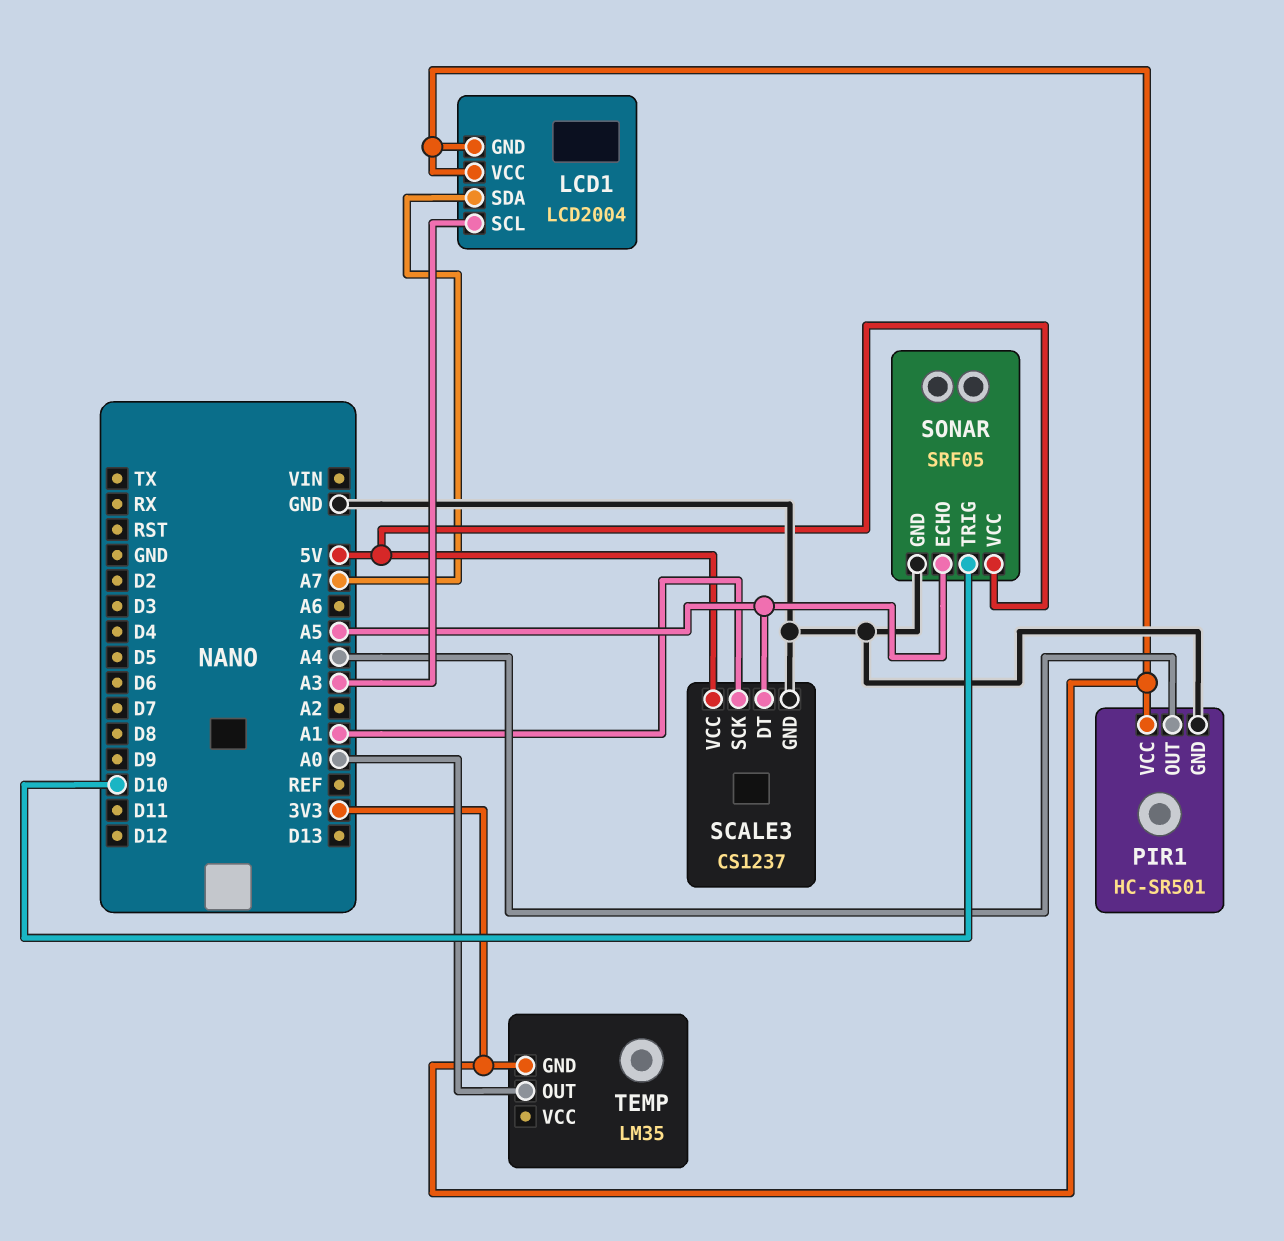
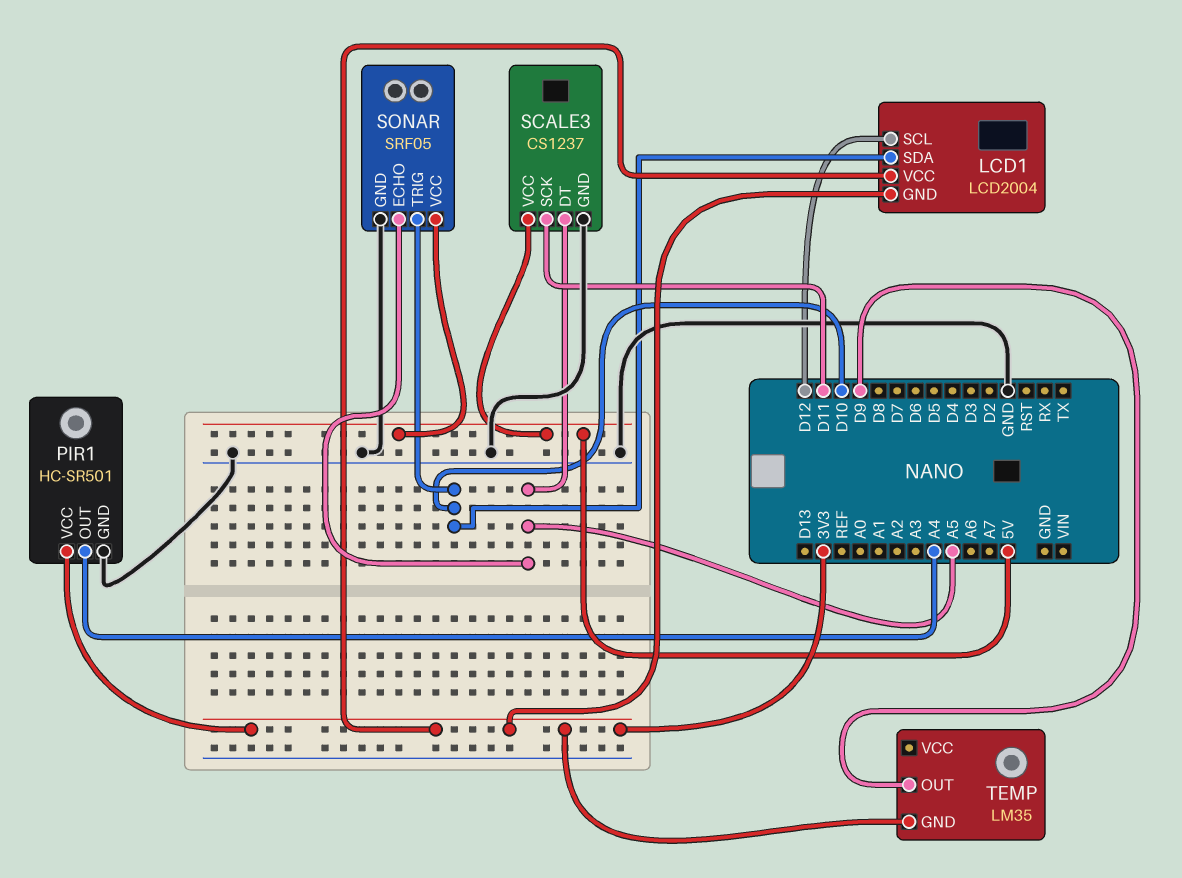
LCD1 pin SCL: A3 -> D12
LCD1 pin SDA: A7 -> D10
SCALE3 pin SCK: A1 -> D11
TEMP pin OUT: A0 -> D9

